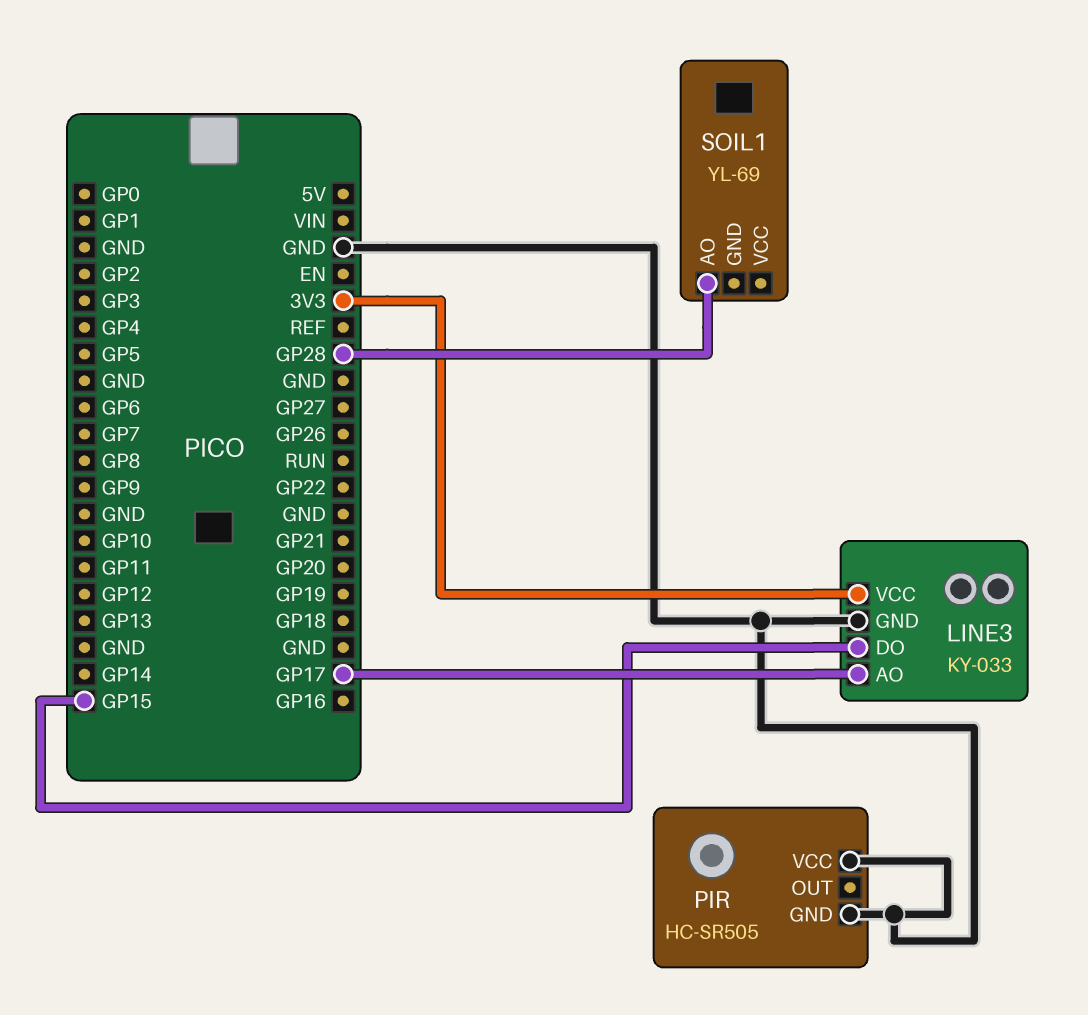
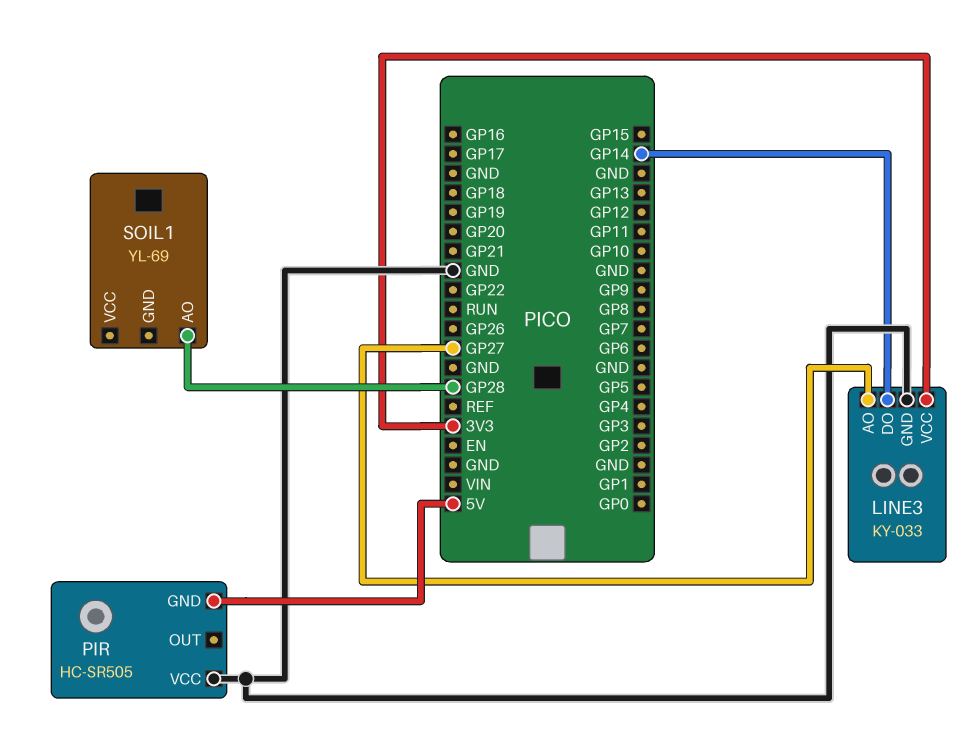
LINE3 pin AO: GP17 -> GP27
LINE3 pin DO: GP15 -> GP14
PIR pin GND: GND -> 5V

